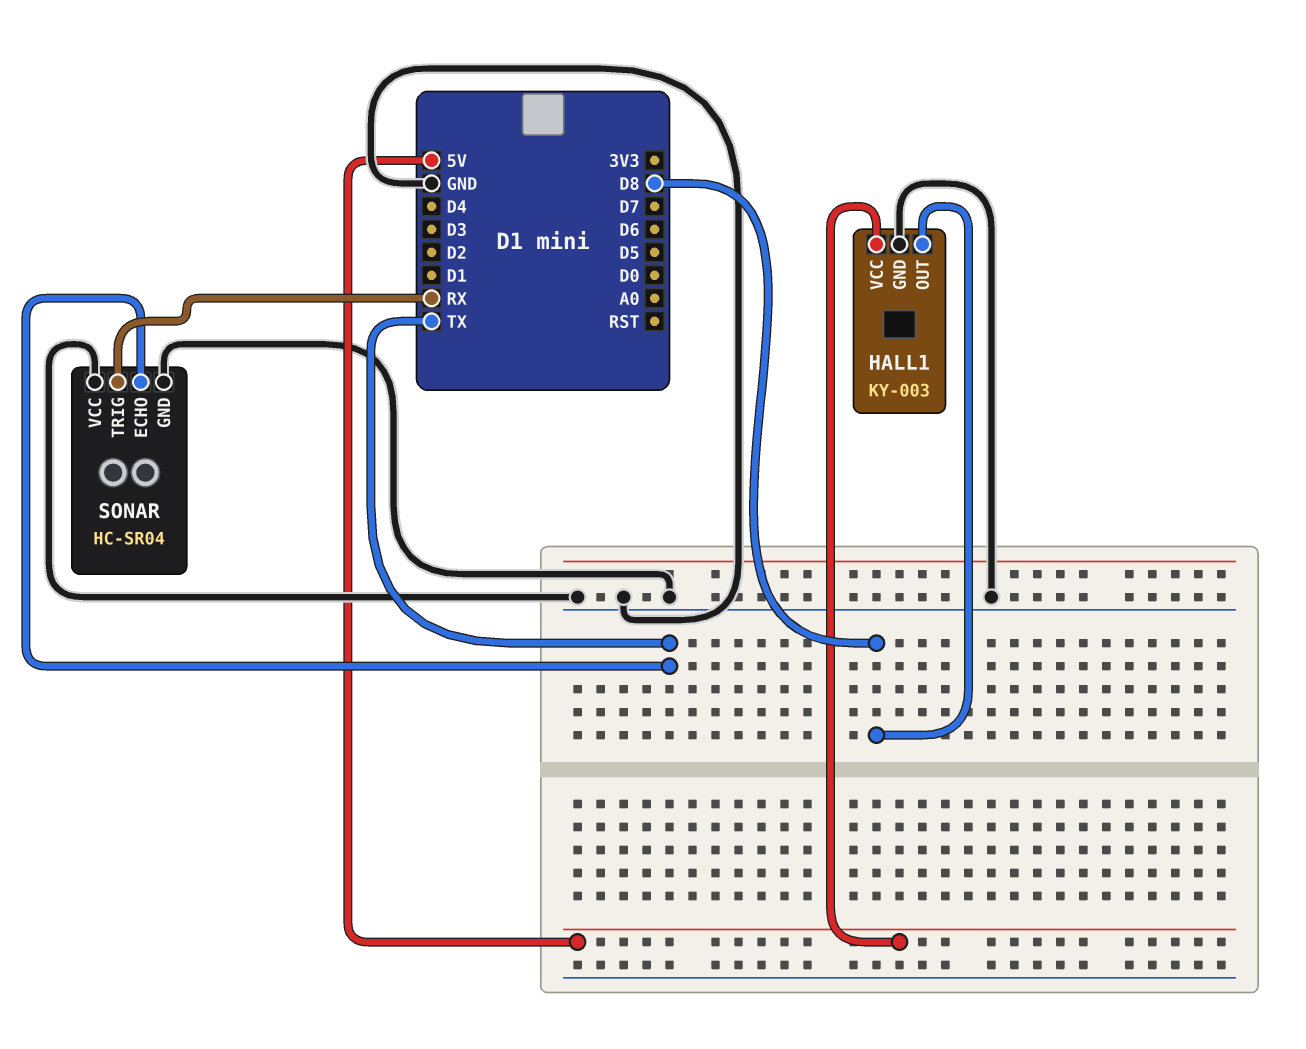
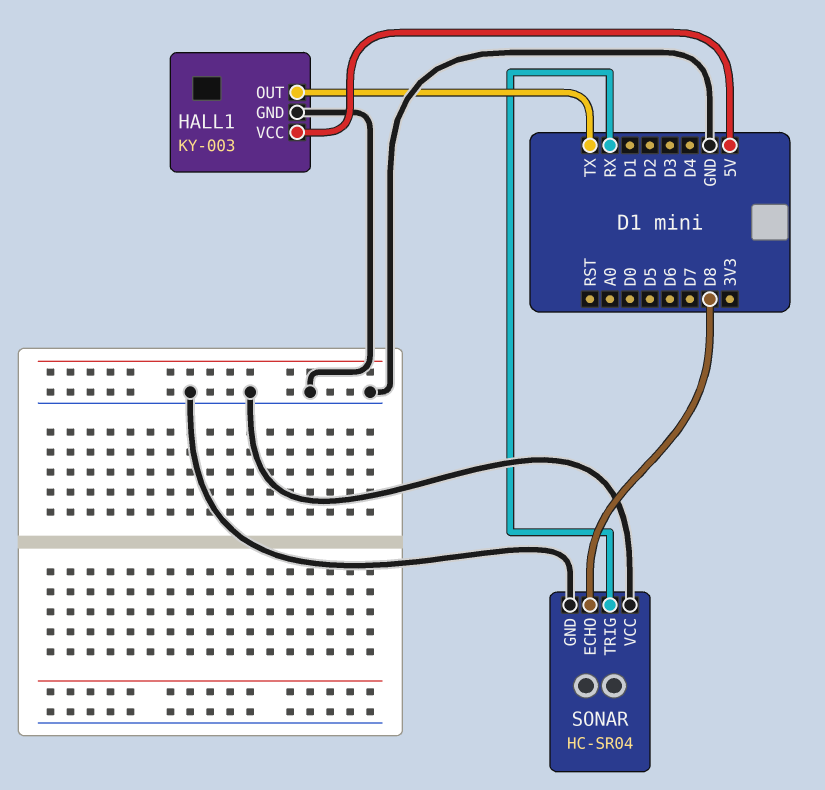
HALL1 pin OUT: D8 -> TX
SONAR pin ECHO: TX -> D8

